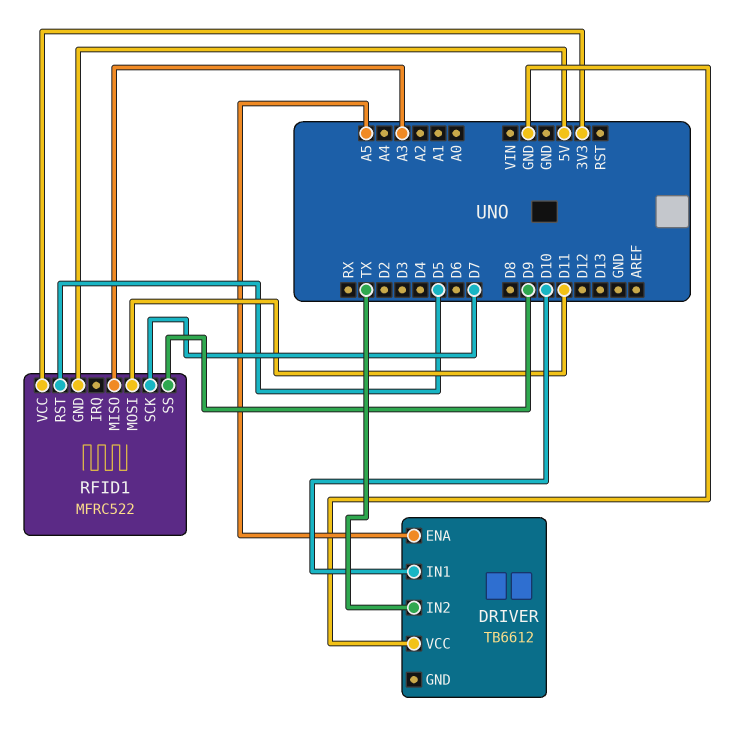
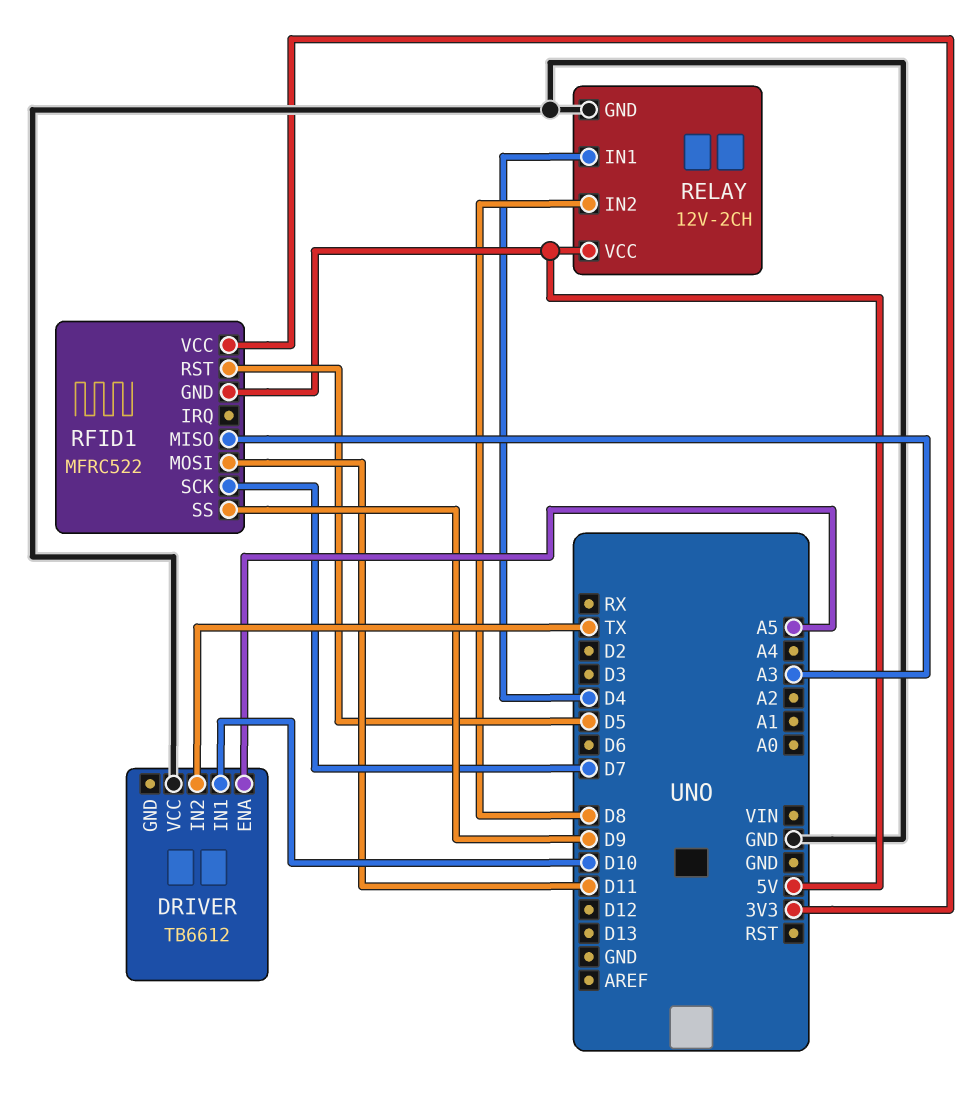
RELAY: none -> 12V-2CH
RELAY pin GND: none -> GND
RELAY pin IN1: none -> D4
RELAY pin IN2: none -> D8
RELAY pin VCC: none -> 5V

